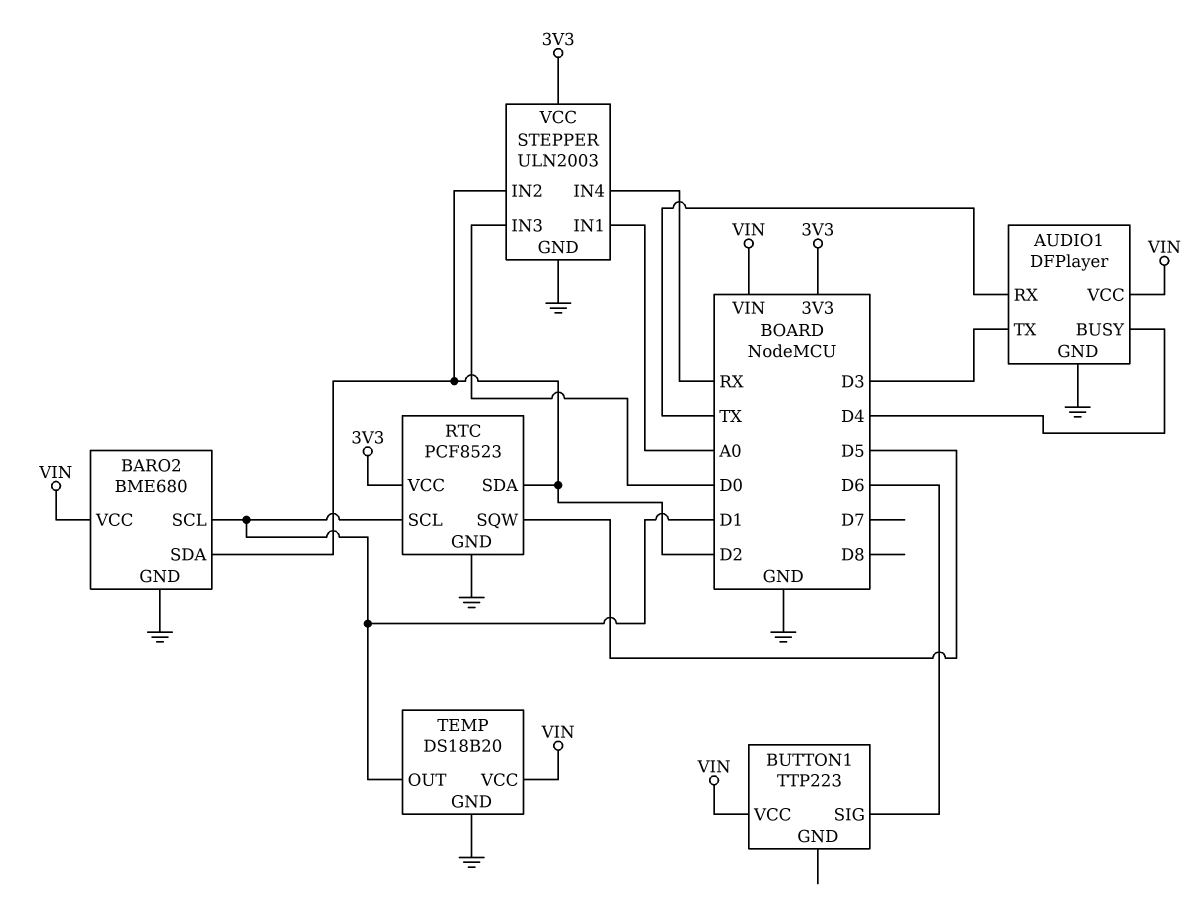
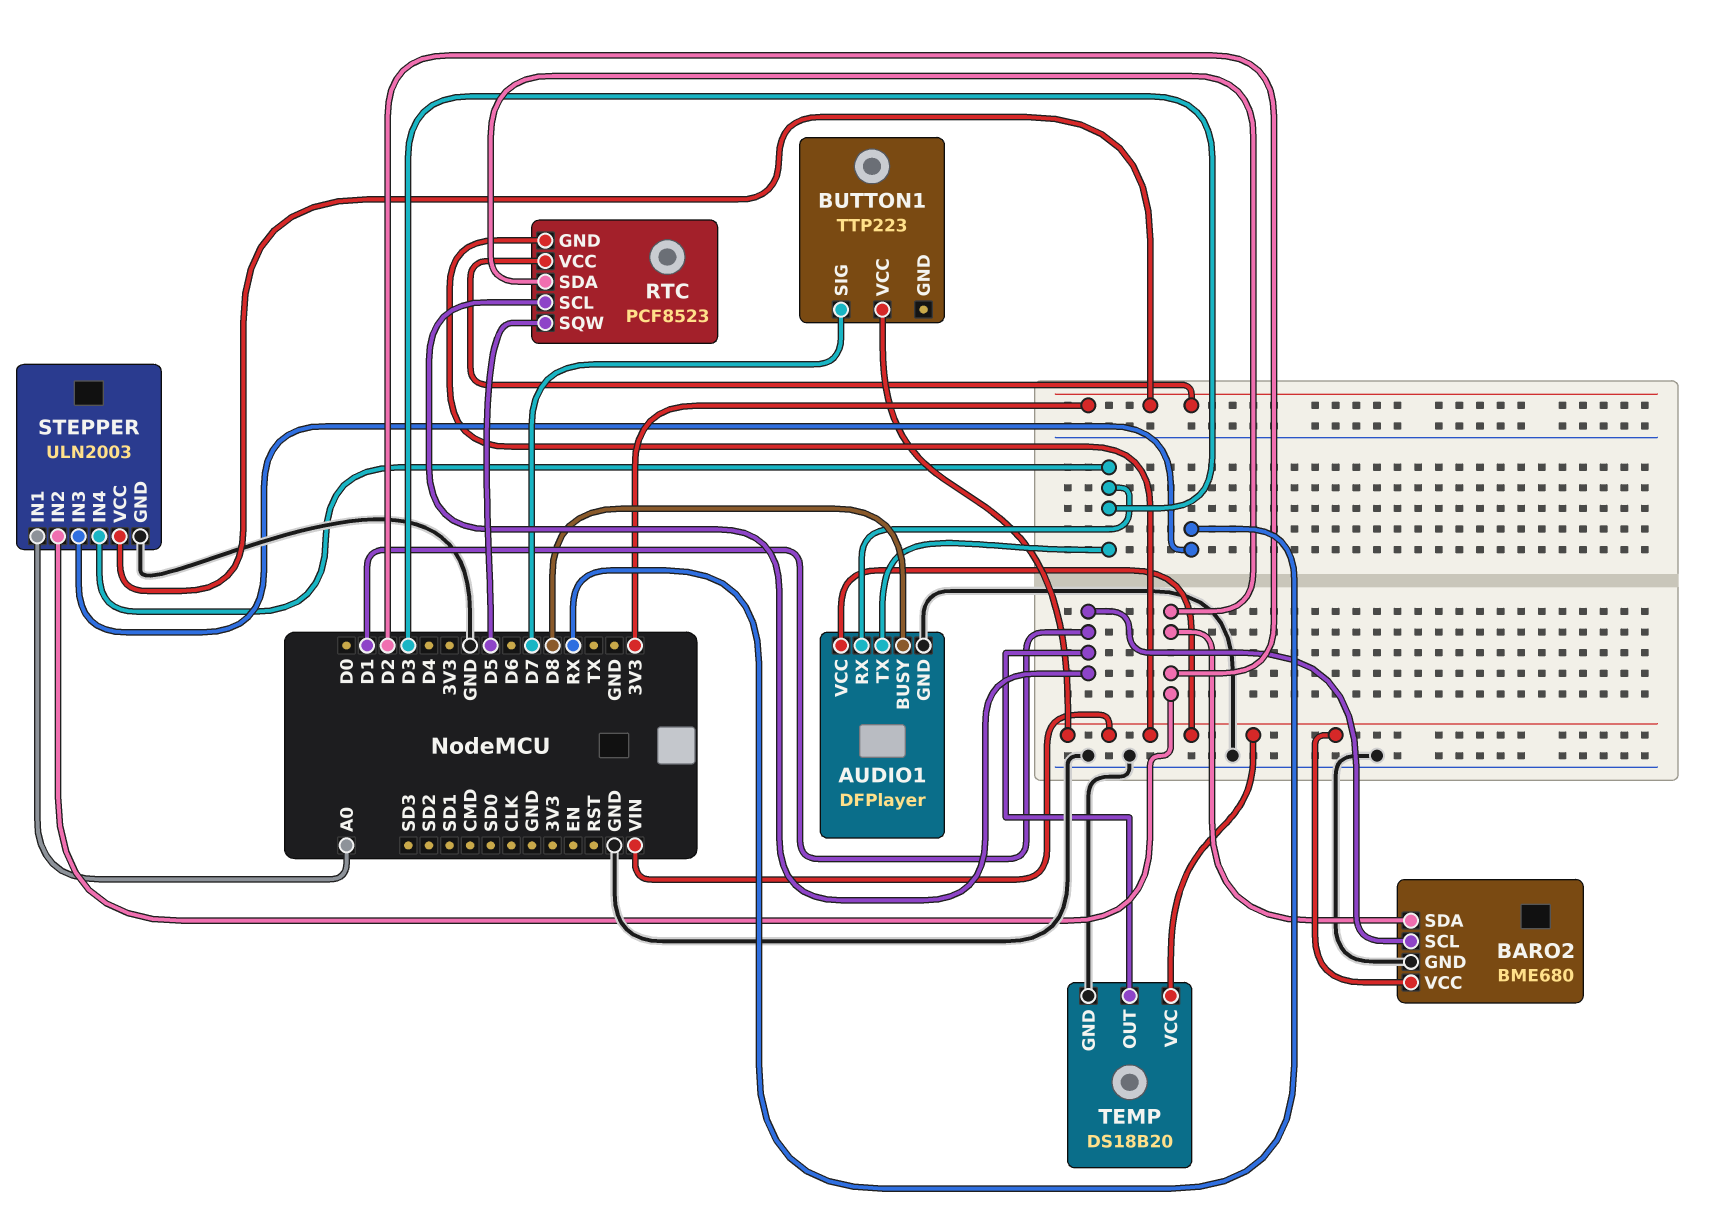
AUDIO1 pin BUSY: D4 -> D8
AUDIO1 pin RX: TX -> D3
BUTTON1 pin SIG: D6 -> D7
RTC pin GND: GND -> VIN
STEPPER pin IN3: D0 -> RX
STEPPER pin IN4: RX -> D3

